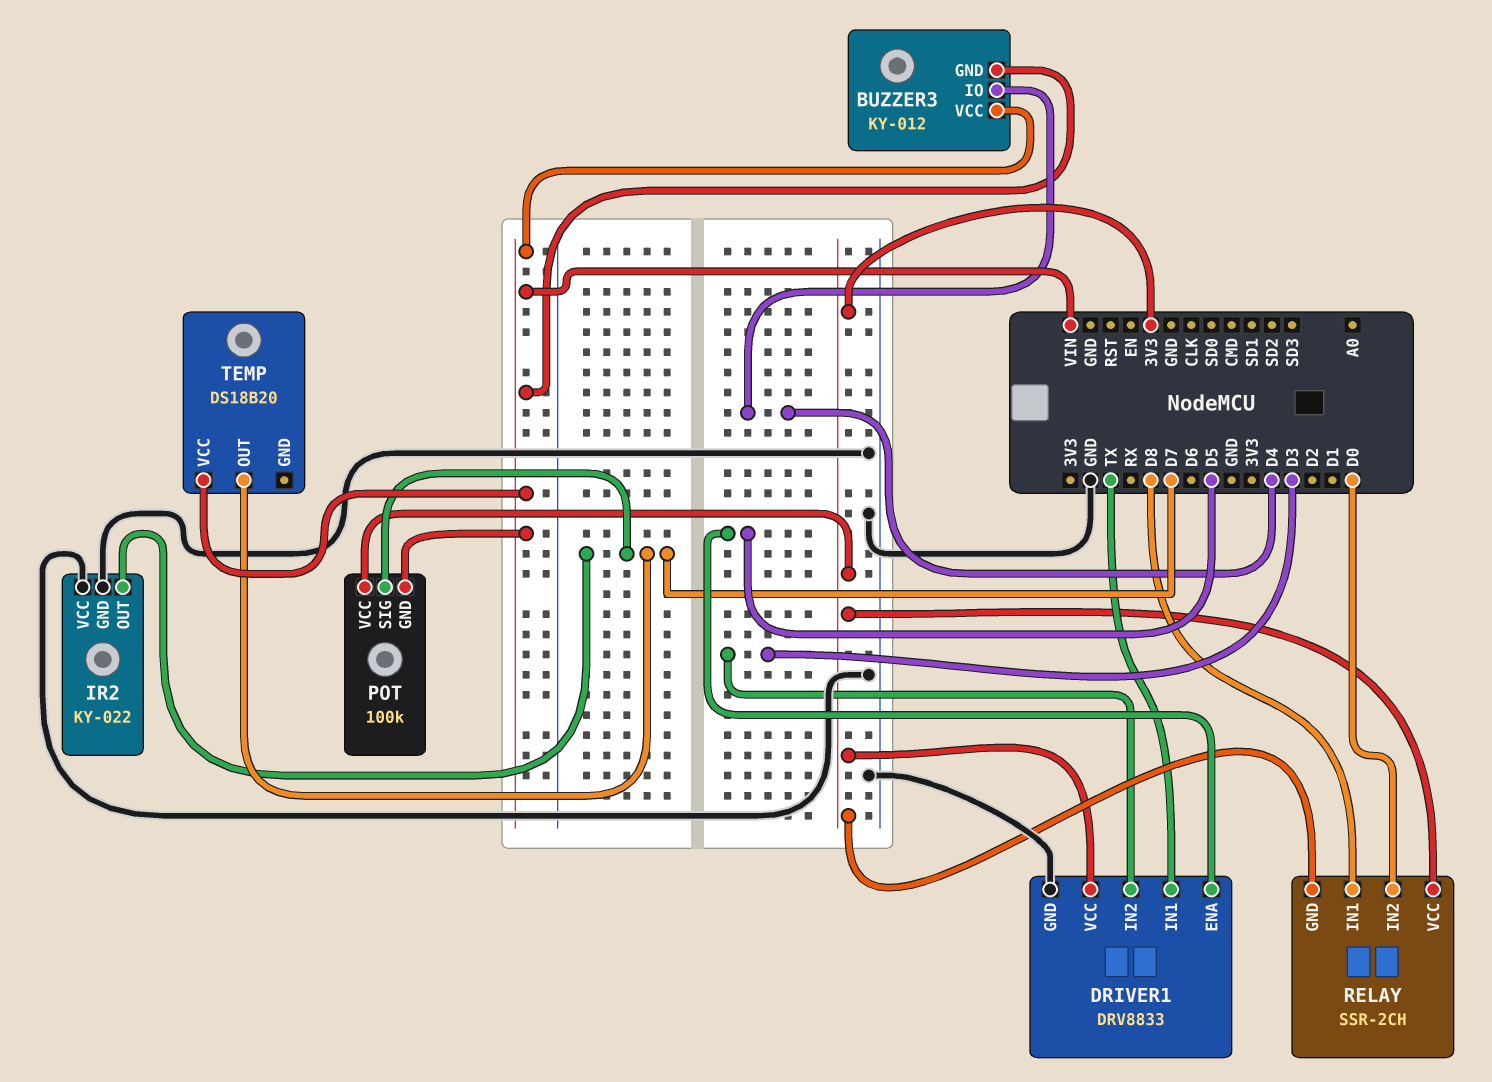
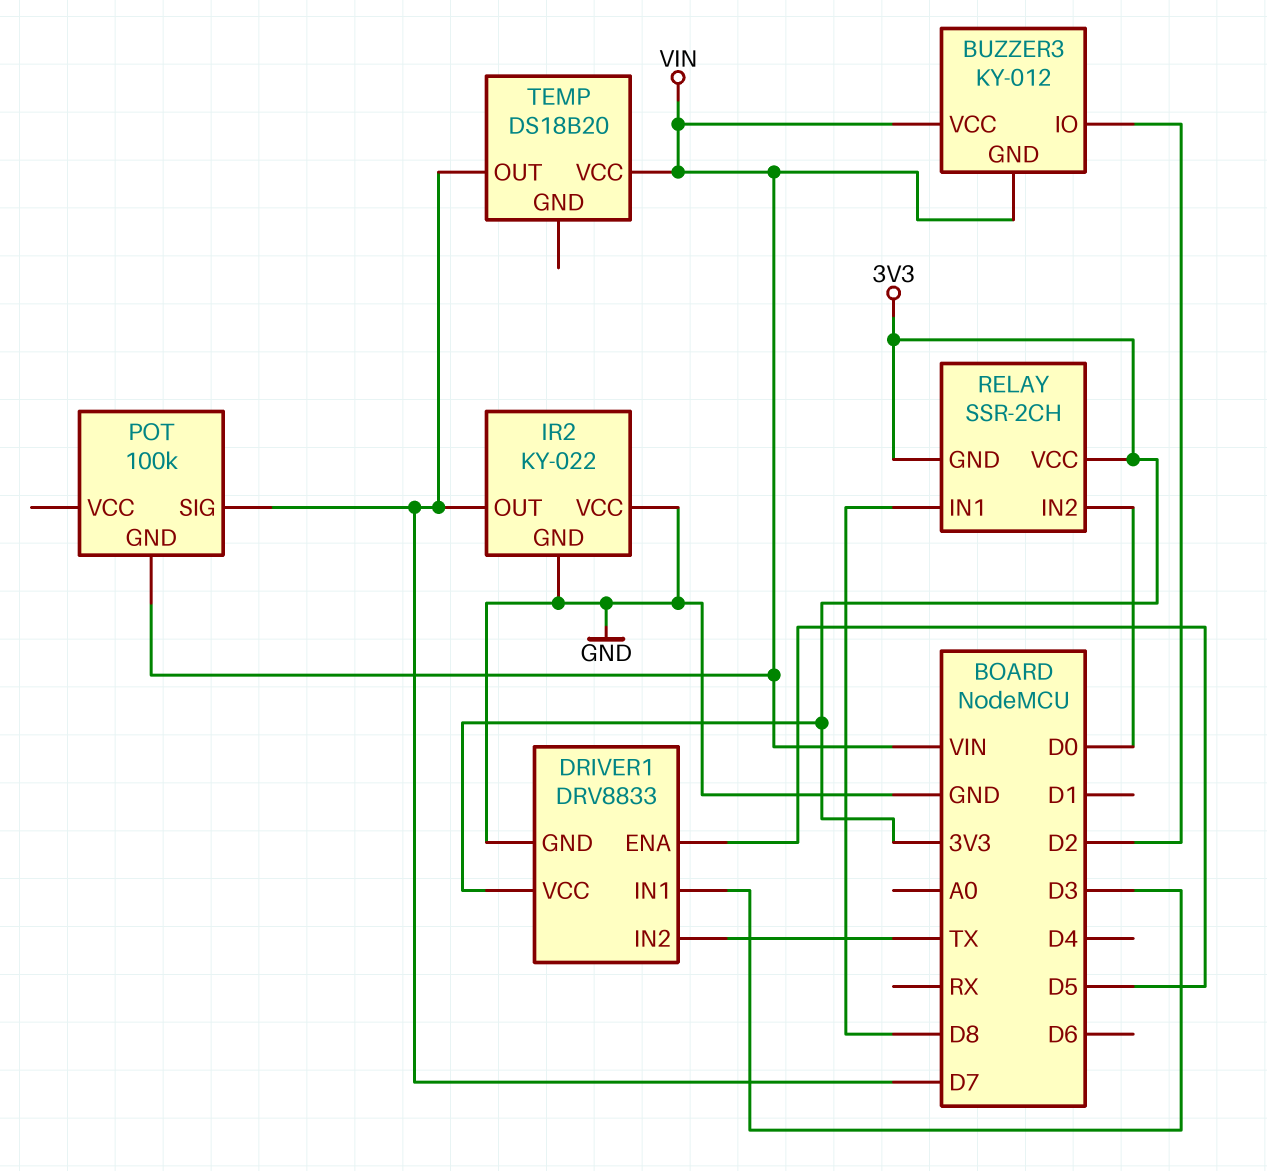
BUZZER3 pin IO: D4 -> D2
DRIVER1 pin IN1: TX -> D3
DRIVER1 pin IN2: D3 -> TX
POT pin VCC: 3V3 -> none

